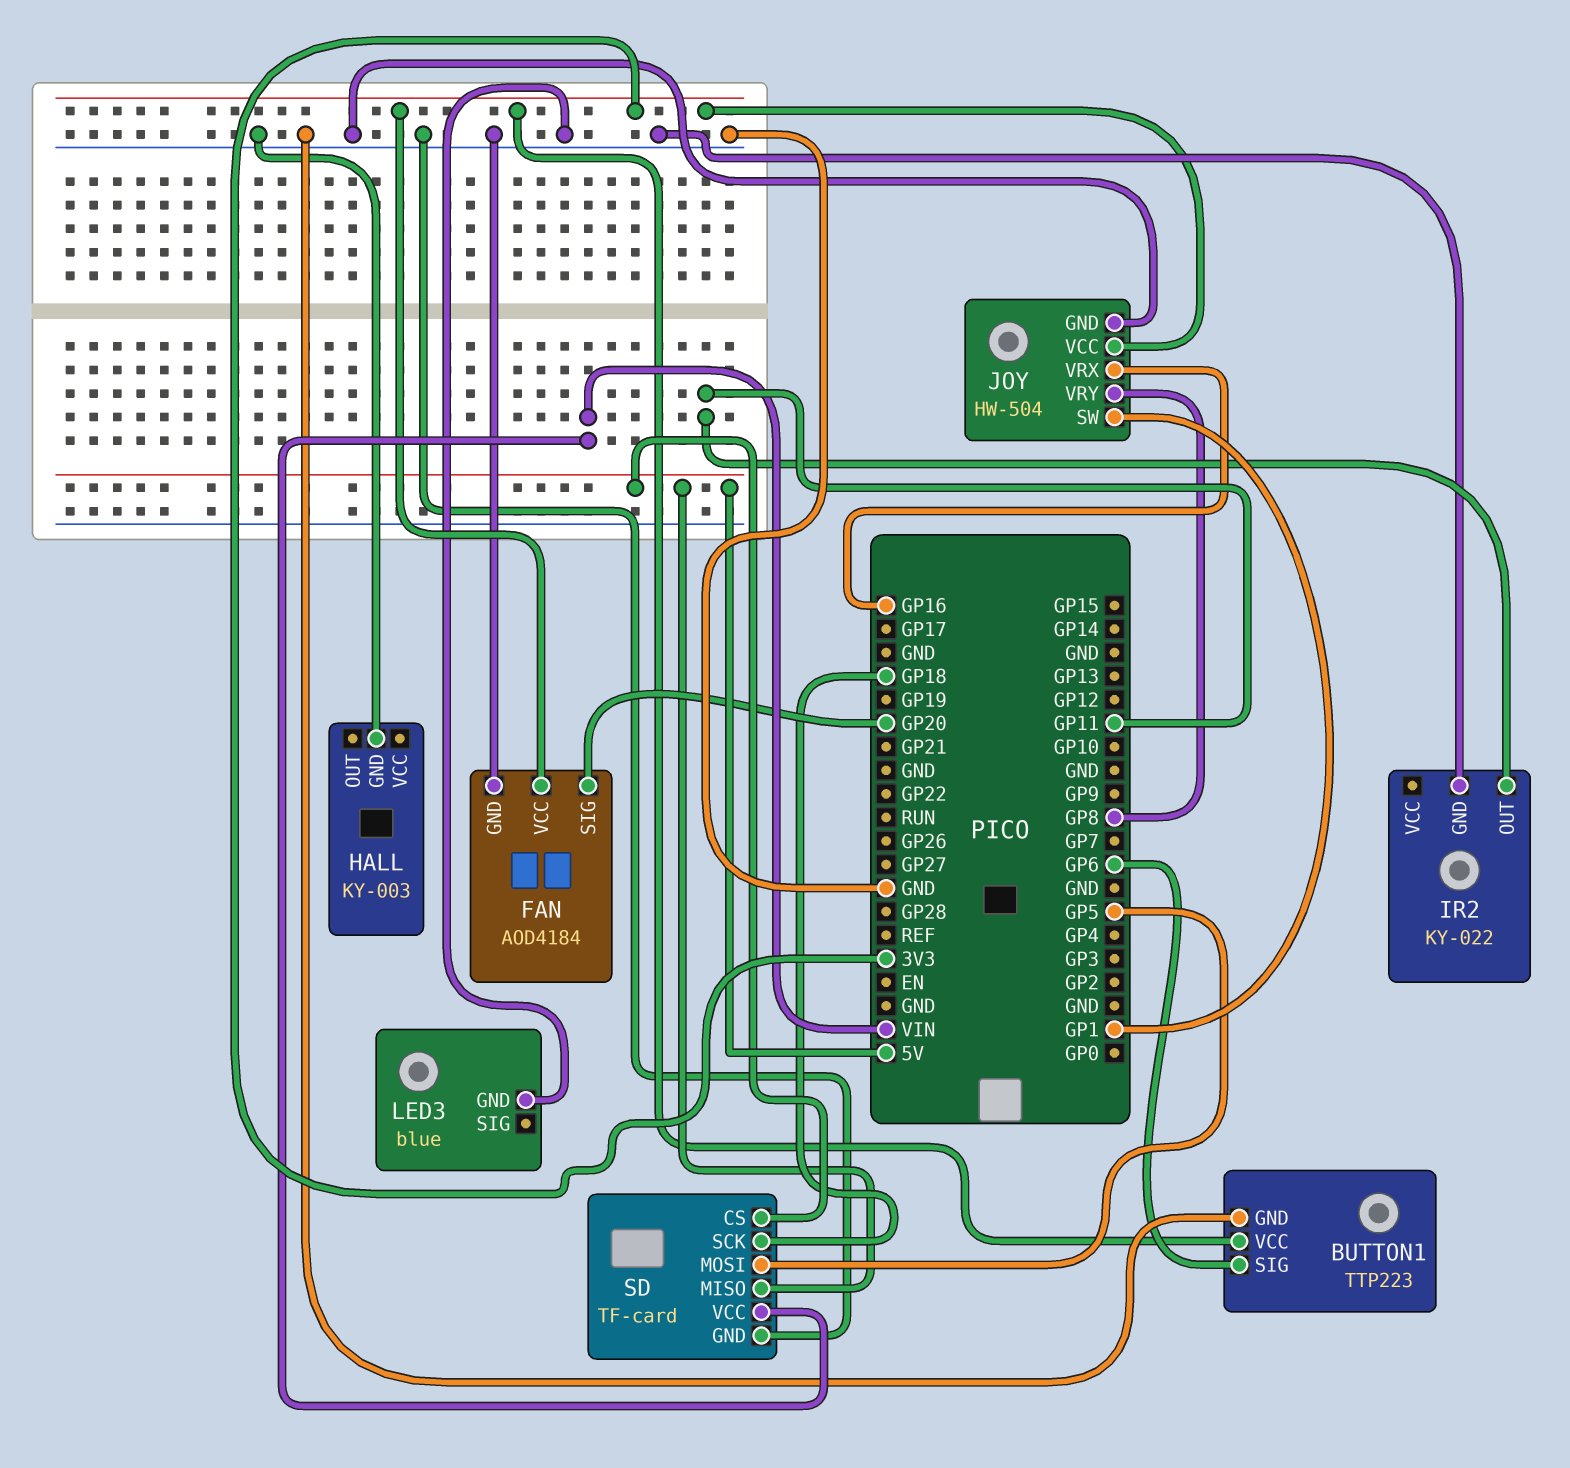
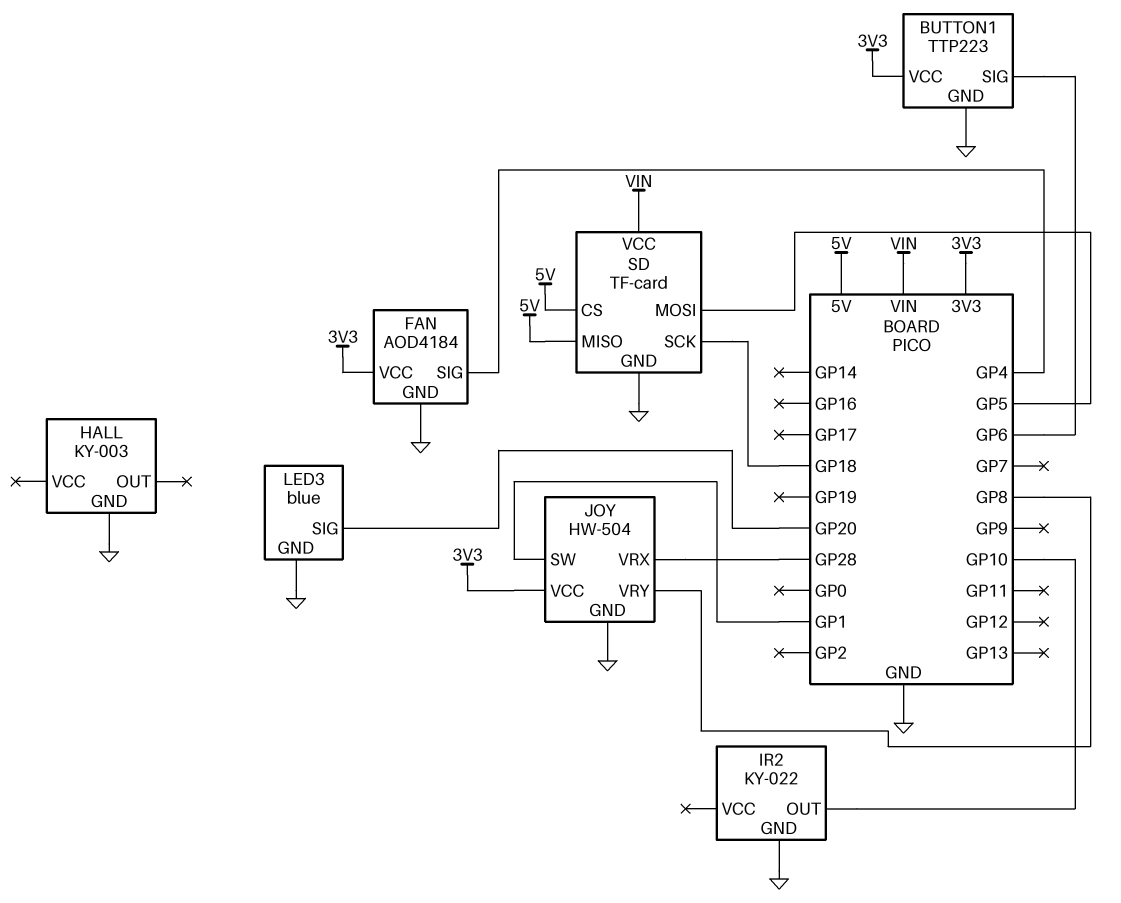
FAN pin SIG: GP20 -> GP4
IR2 pin OUT: GP11 -> GP10
JOY pin VRX: GP16 -> GP28
LED3 pin SIG: none -> GP20

